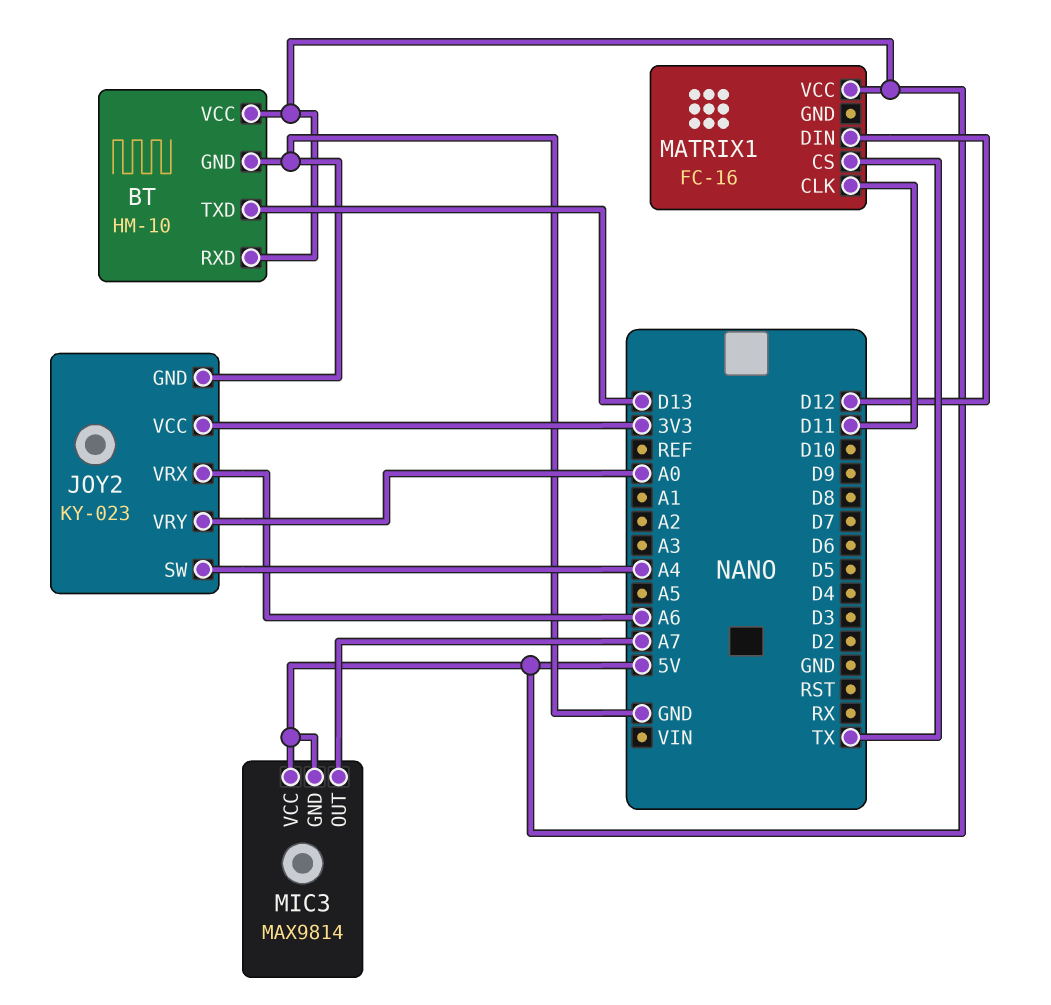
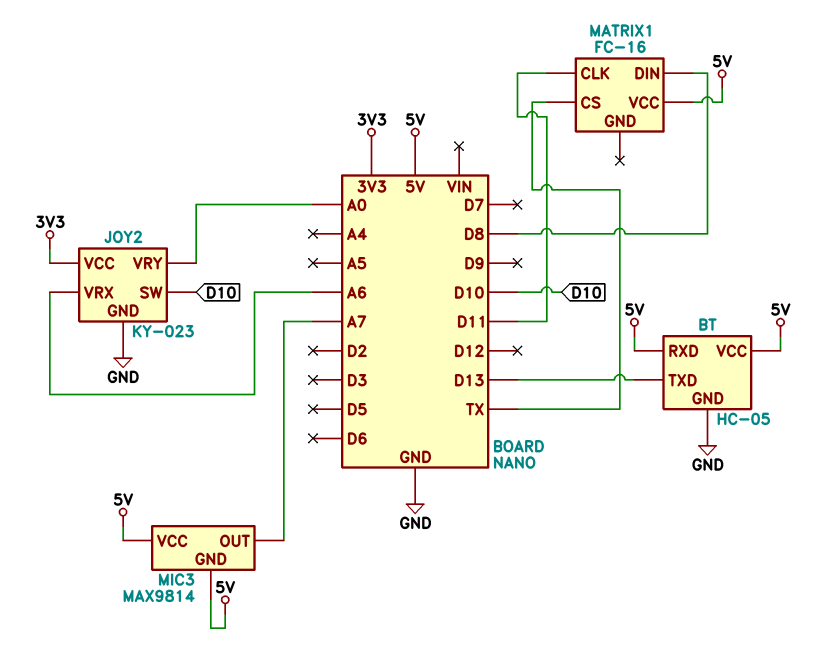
BT: HM-10 -> HC-05
JOY2 pin SW: A4 -> D10
MATRIX1 pin DIN: D12 -> D8

